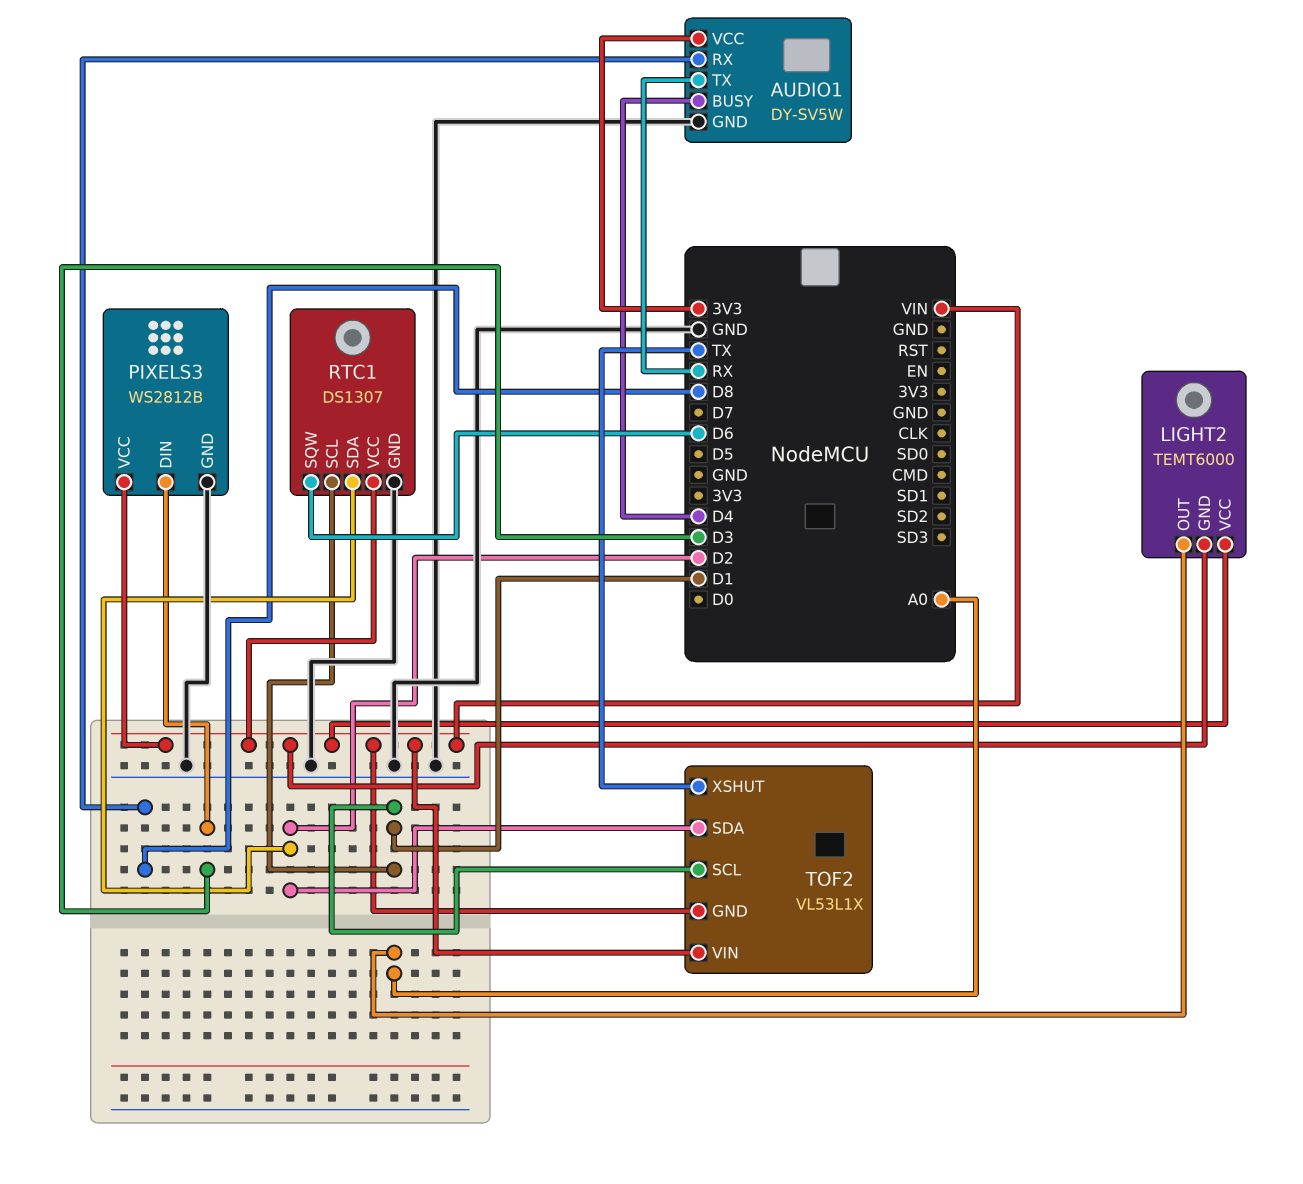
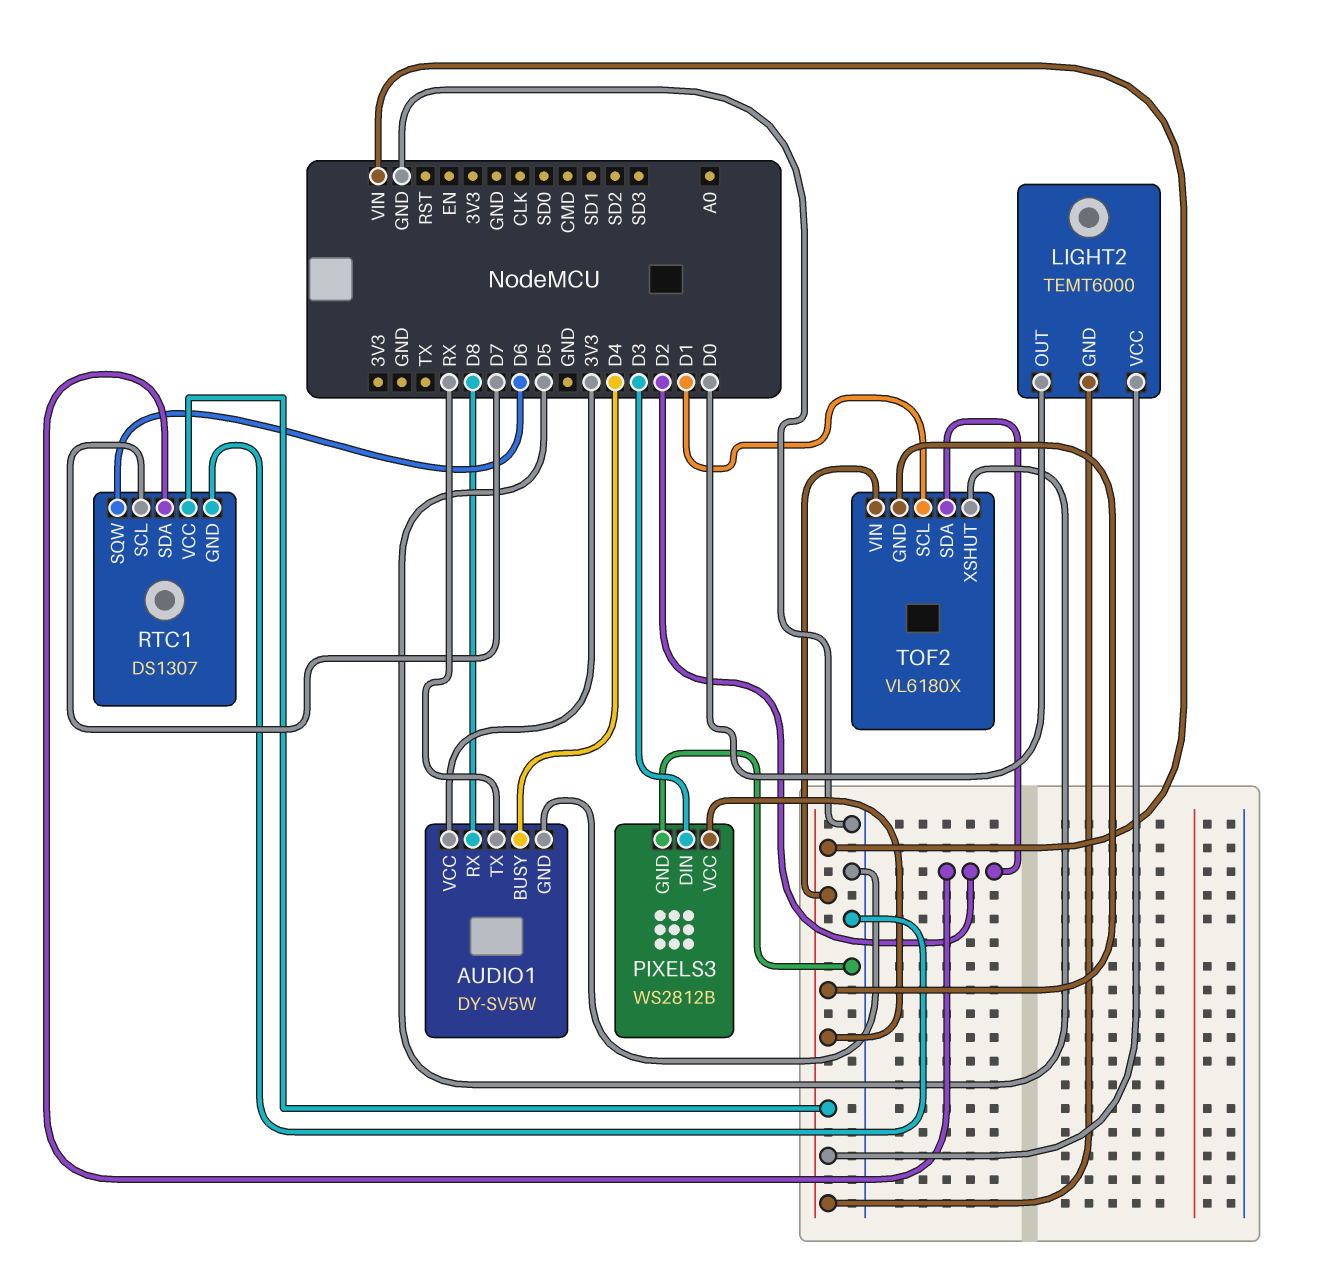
LIGHT2 pin OUT: A0 -> D0
RTC1 pin SCL: D1 -> D7
TOF2: VL53L1X -> VL6180X
TOF2 pin XSHUT: TX -> D5

